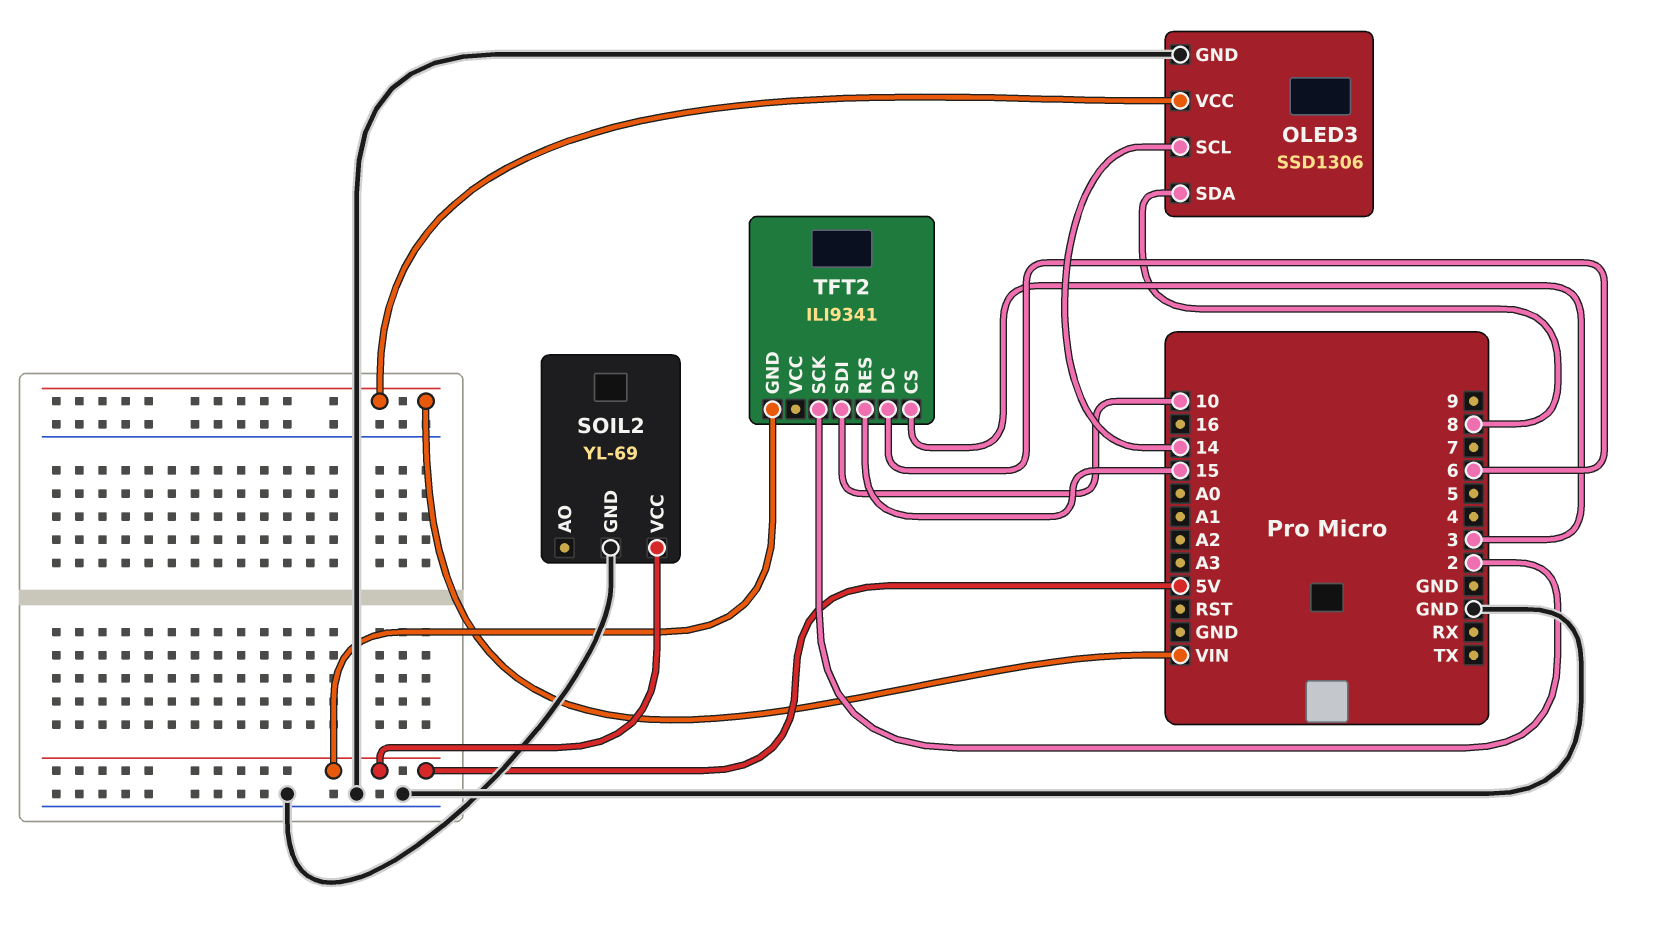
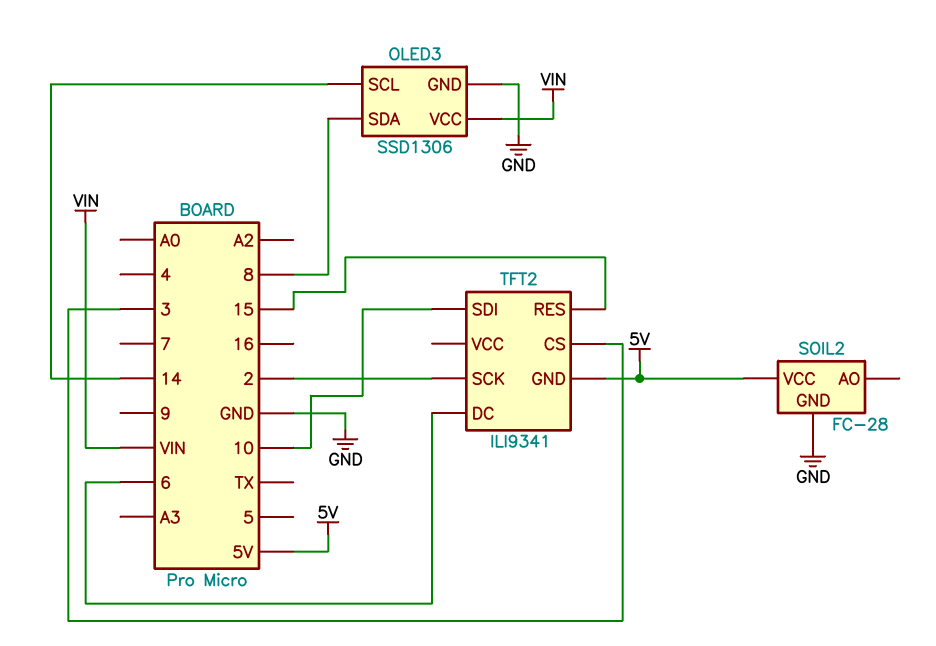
SOIL2: YL-69 -> FC-28

